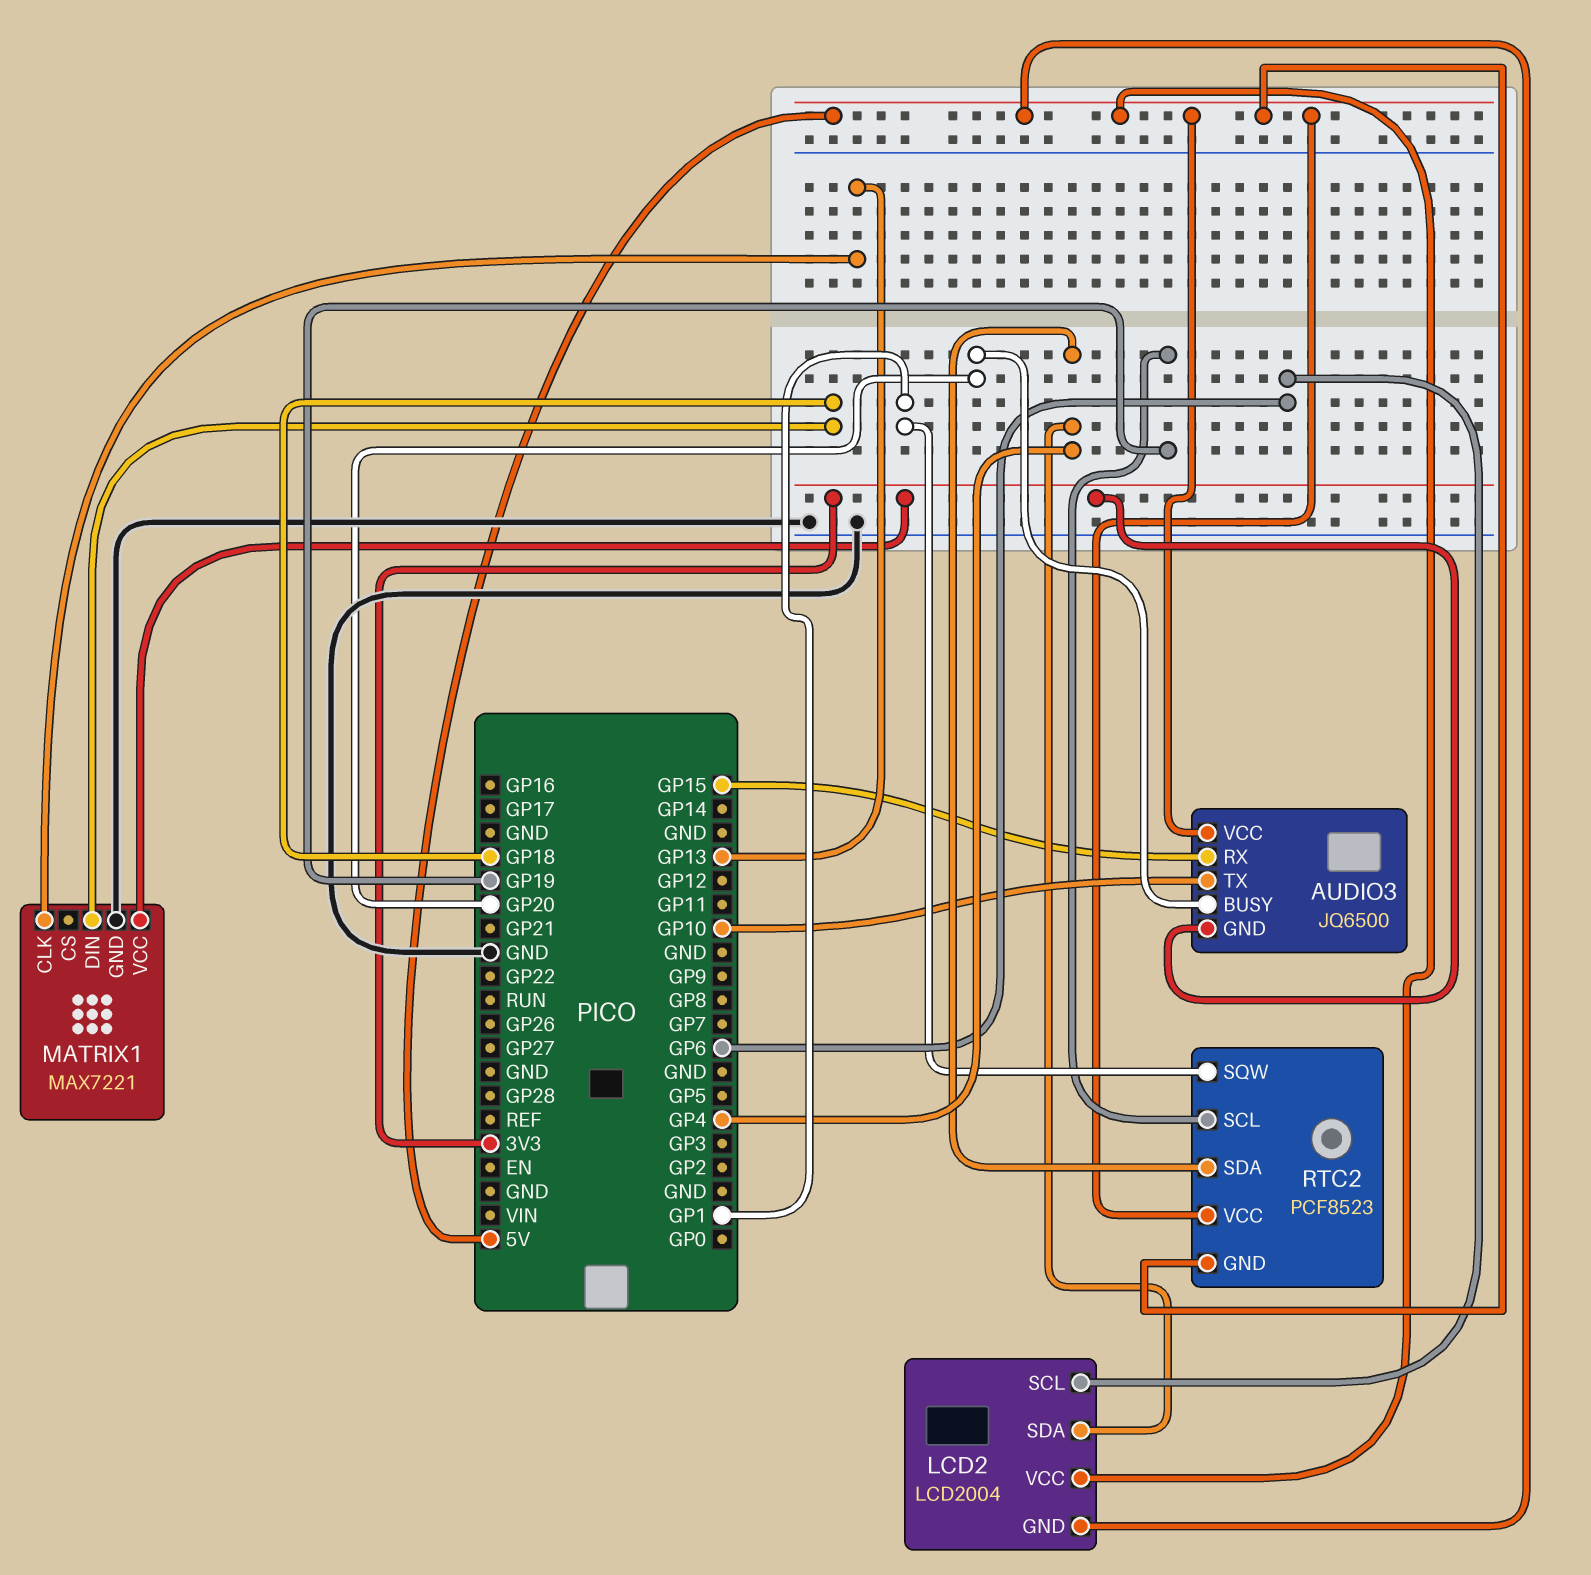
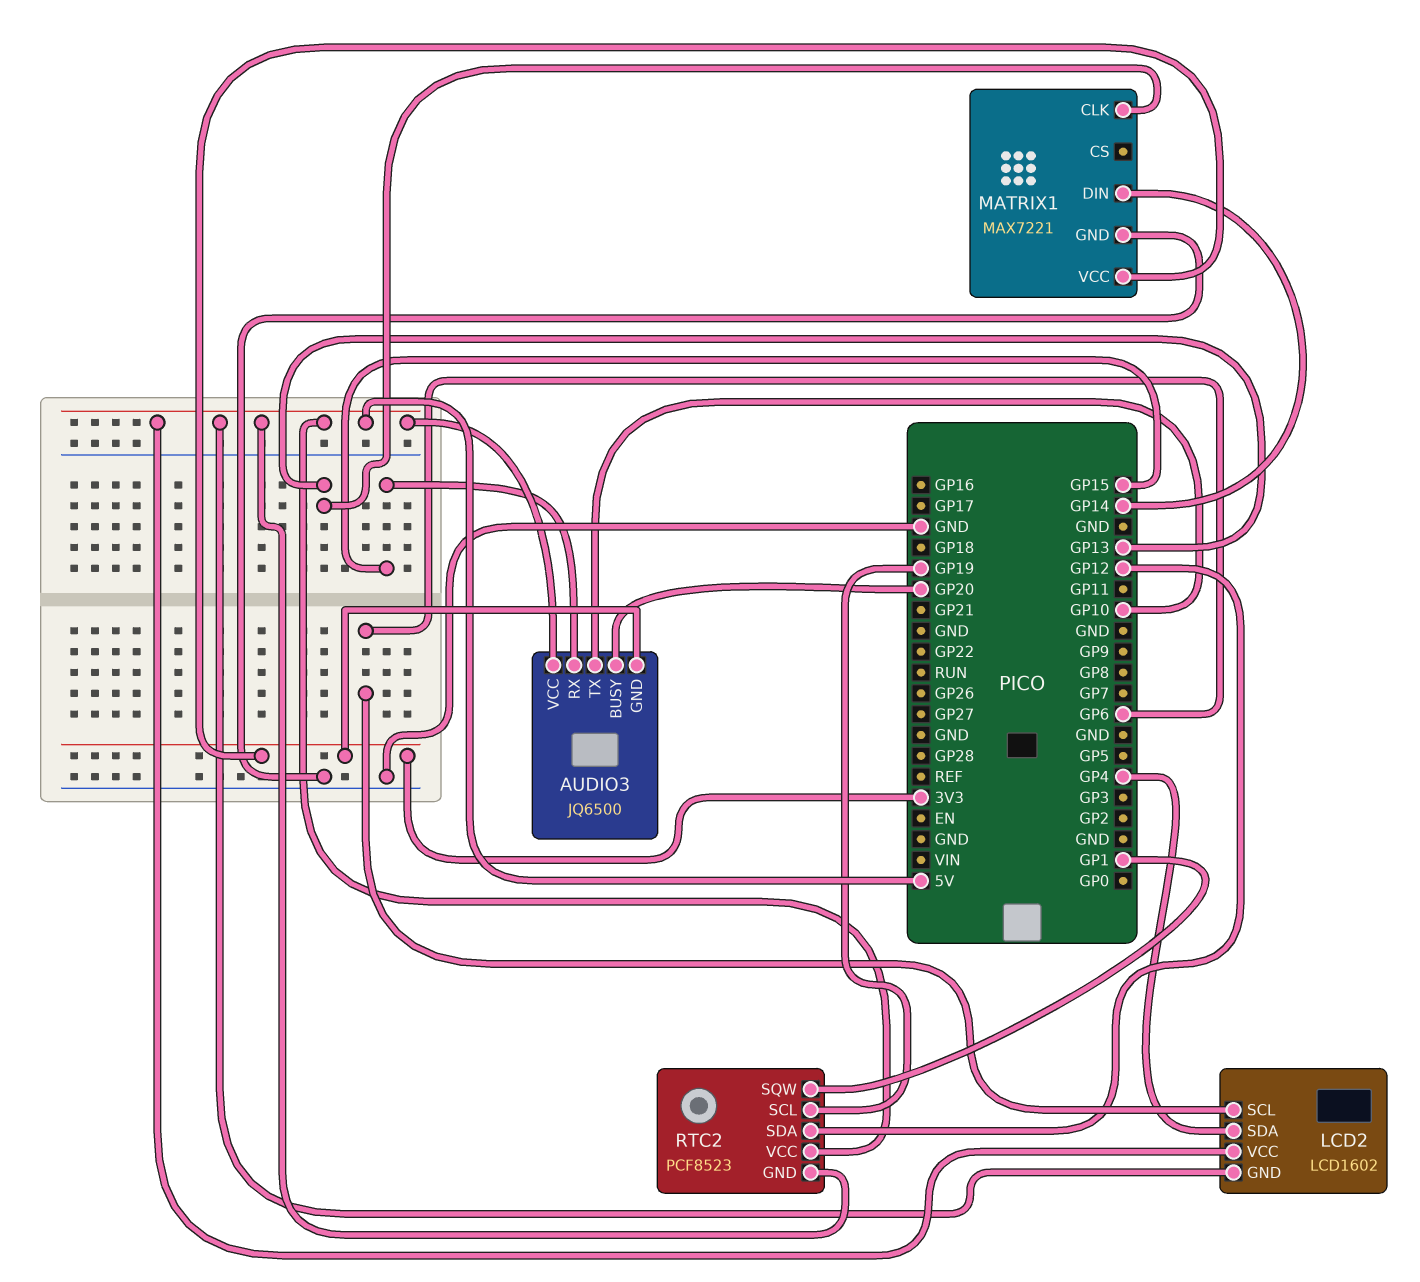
LCD2: LCD2004 -> LCD1602
MATRIX1 pin DIN: GP18 -> GP14
RTC2 pin SDA: GP4 -> GP12

